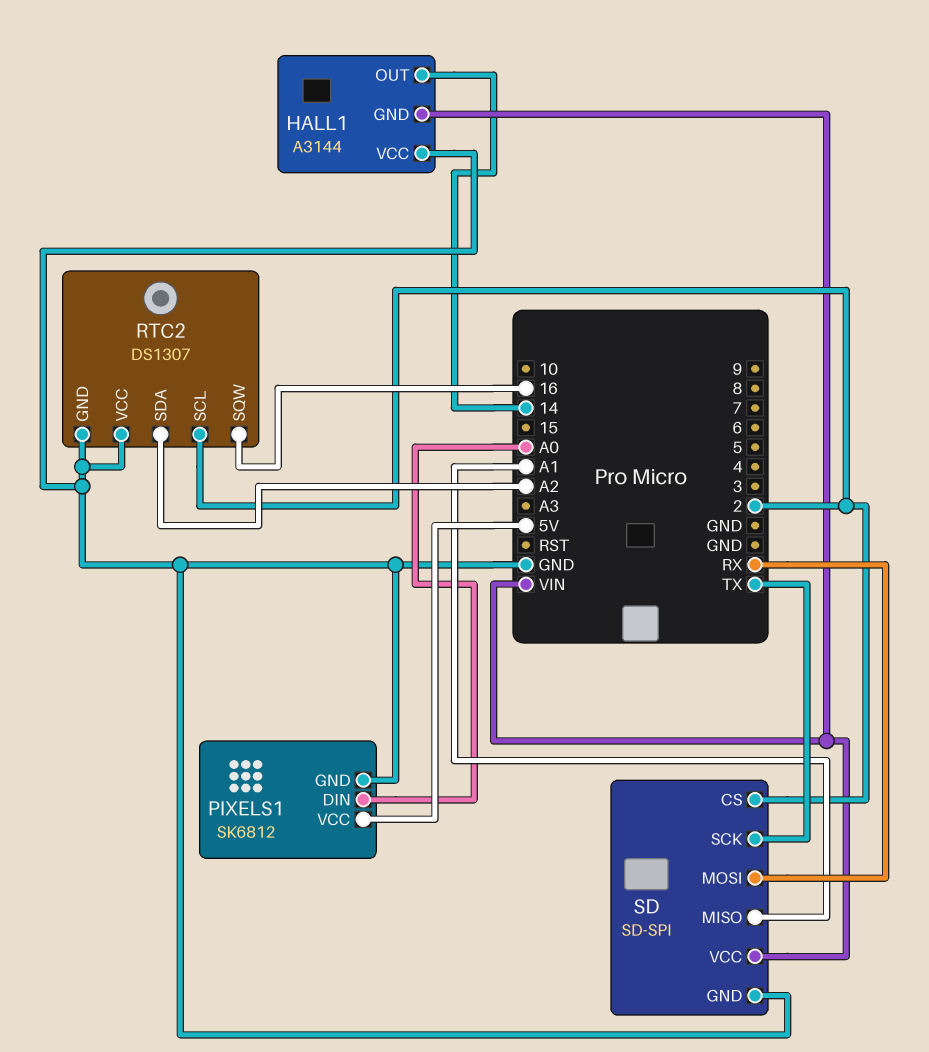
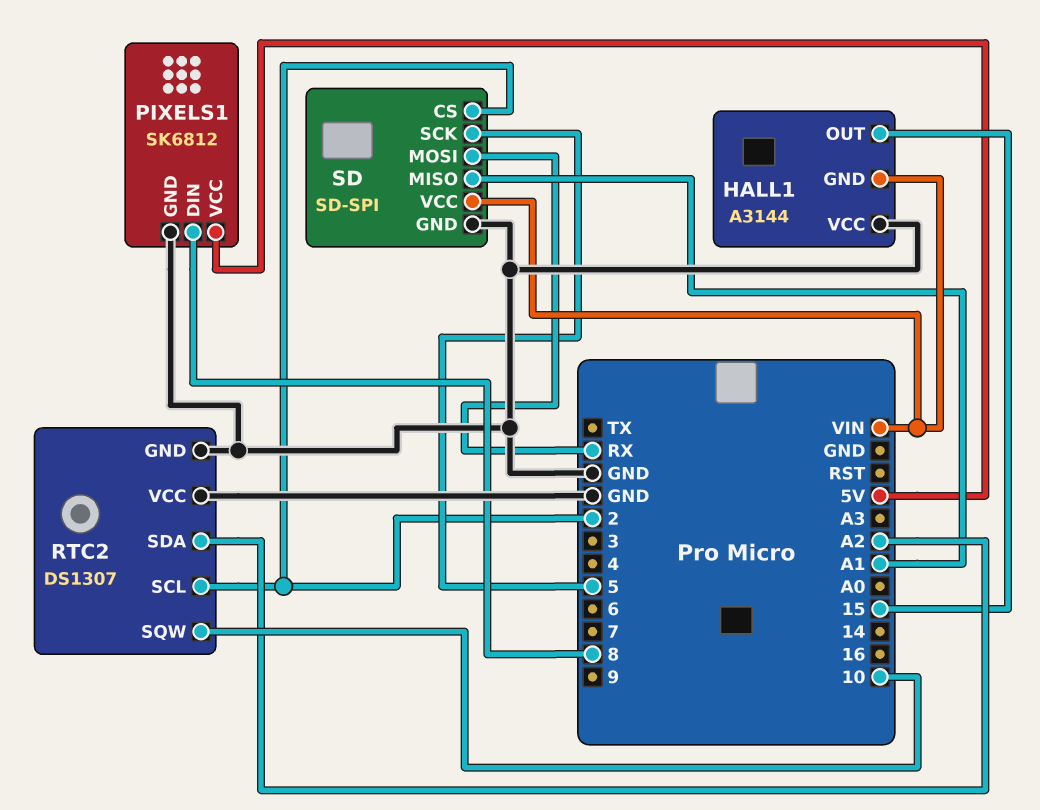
HALL1 pin OUT: 14 -> 15
PIXELS1 pin DIN: A0 -> 8
RTC2 pin SQW: 16 -> 10
SD pin SCK: TX -> 5

